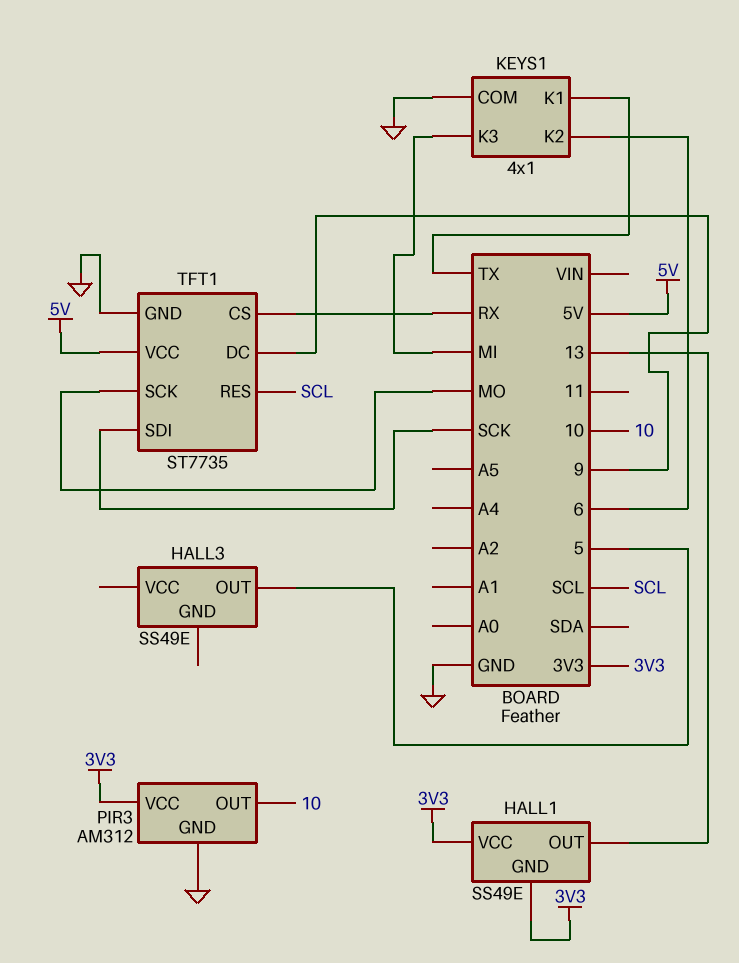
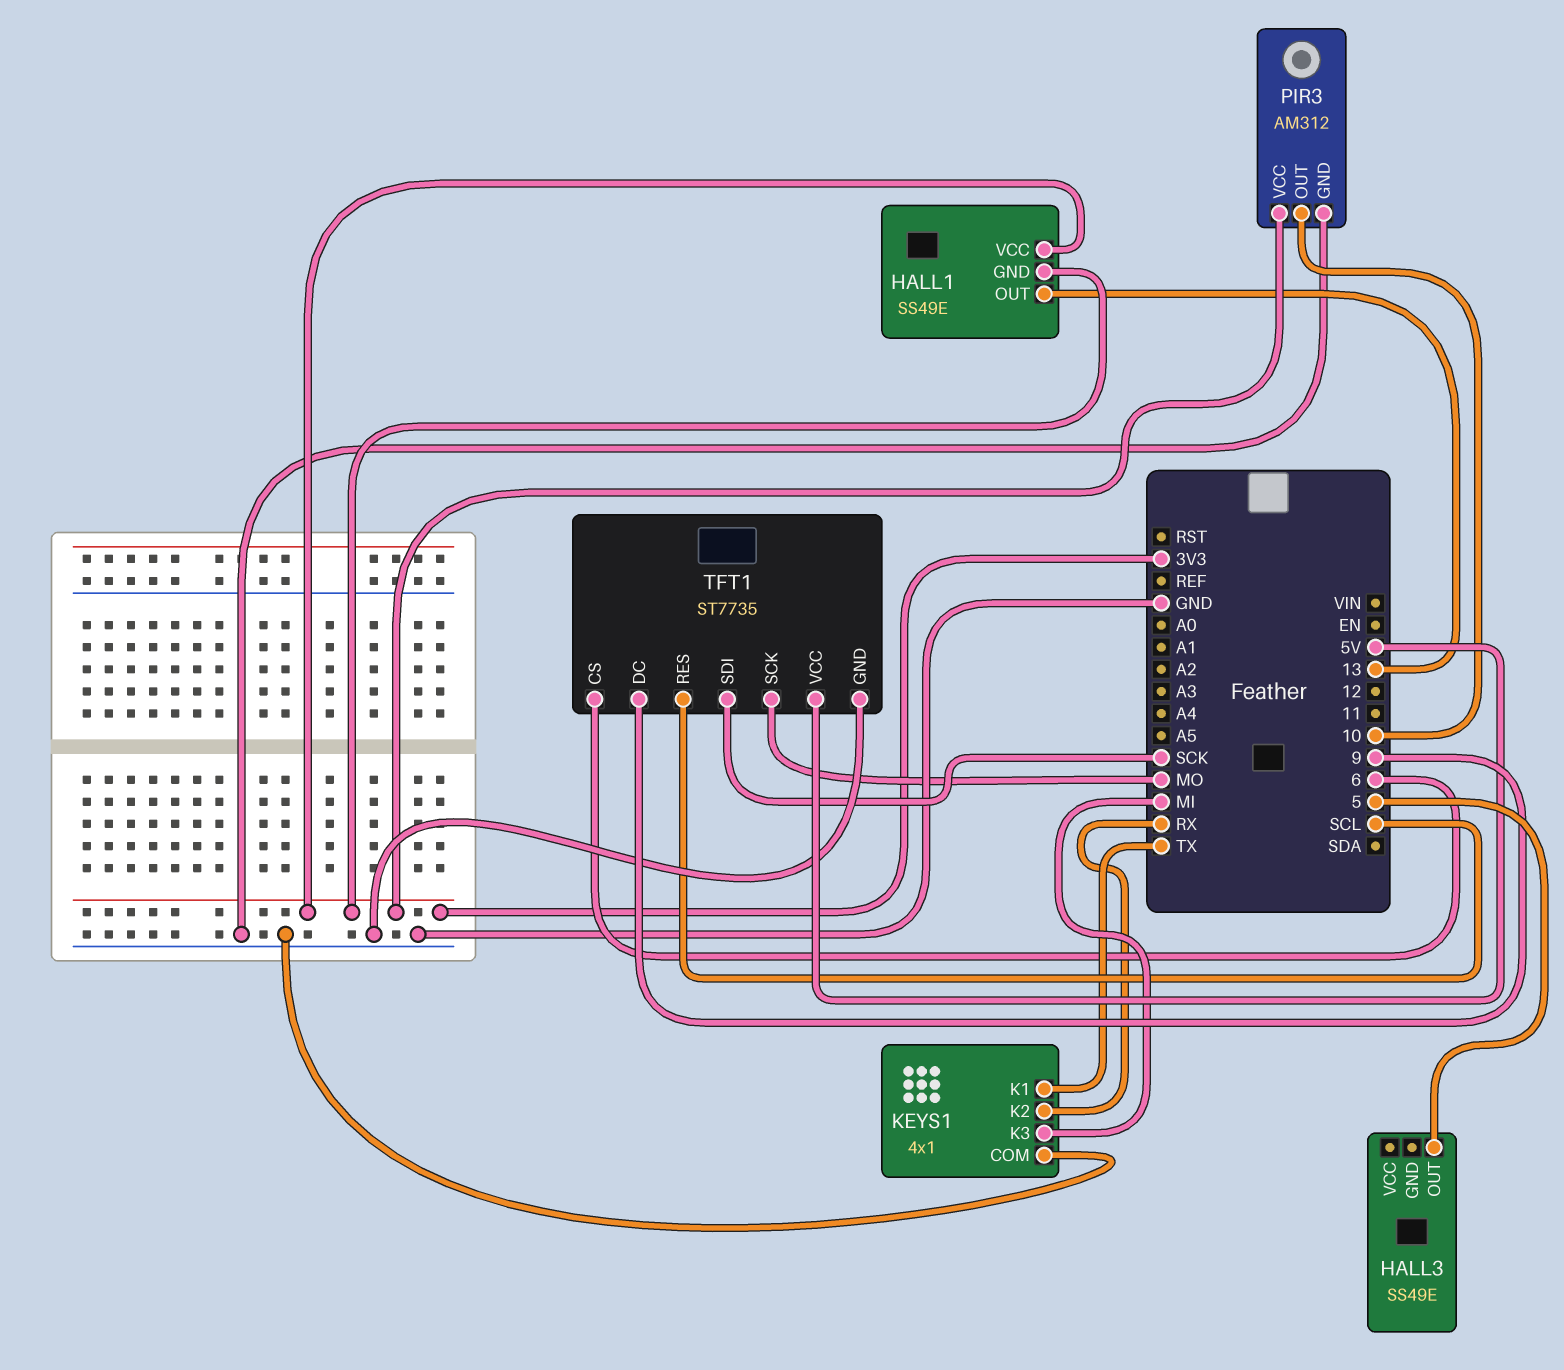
KEYS1 pin K2: 6 -> RX
TFT1 pin CS: RX -> 6

